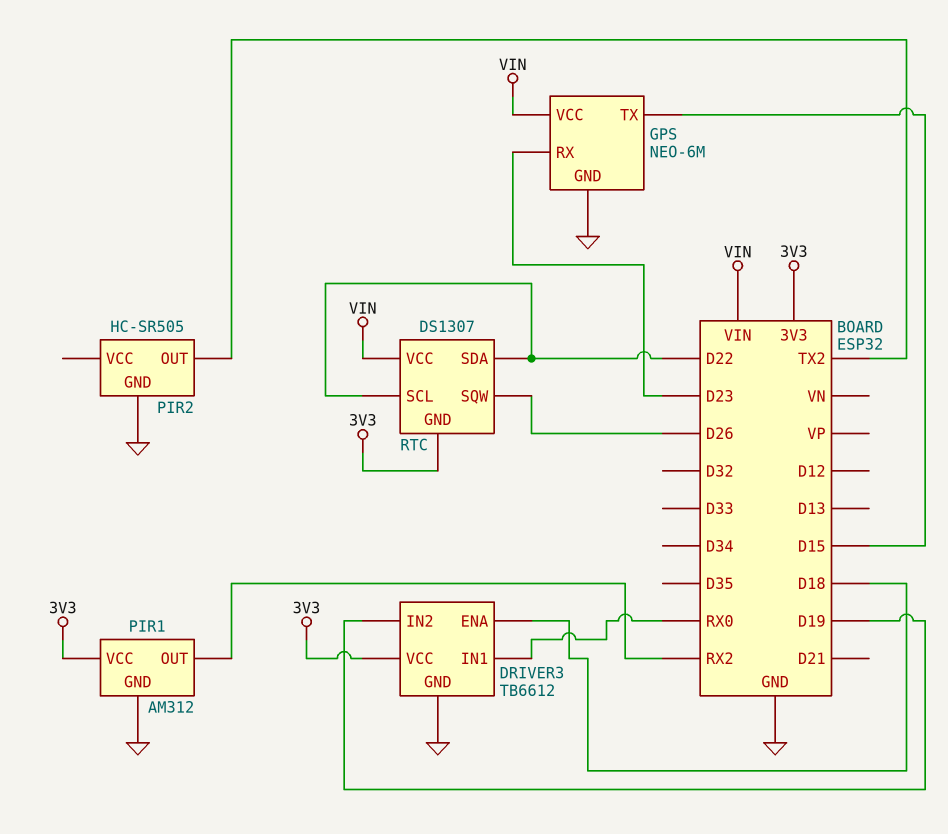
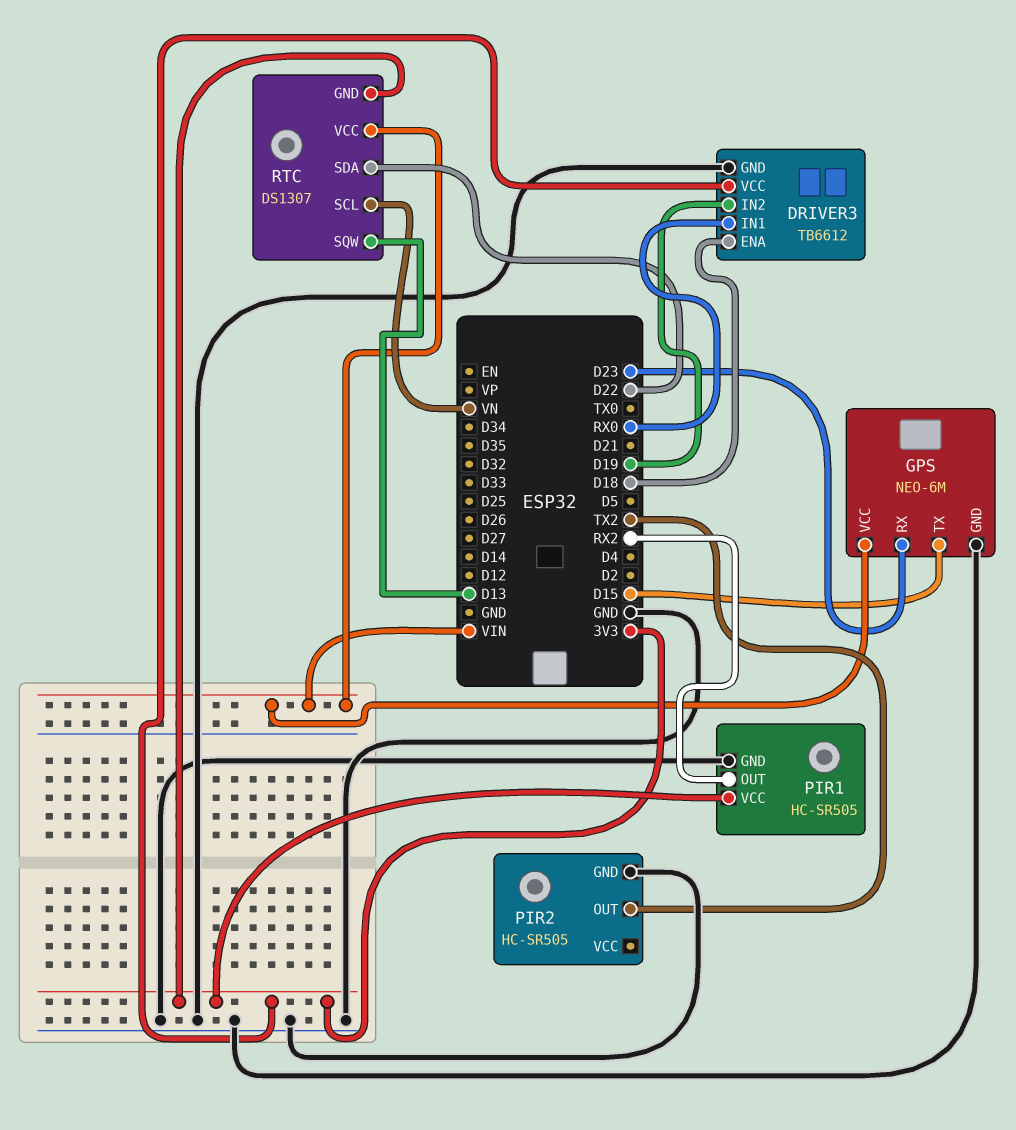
PIR1: AM312 -> HC-SR505
RTC pin SCL: D22 -> VN
RTC pin SQW: D26 -> D13

